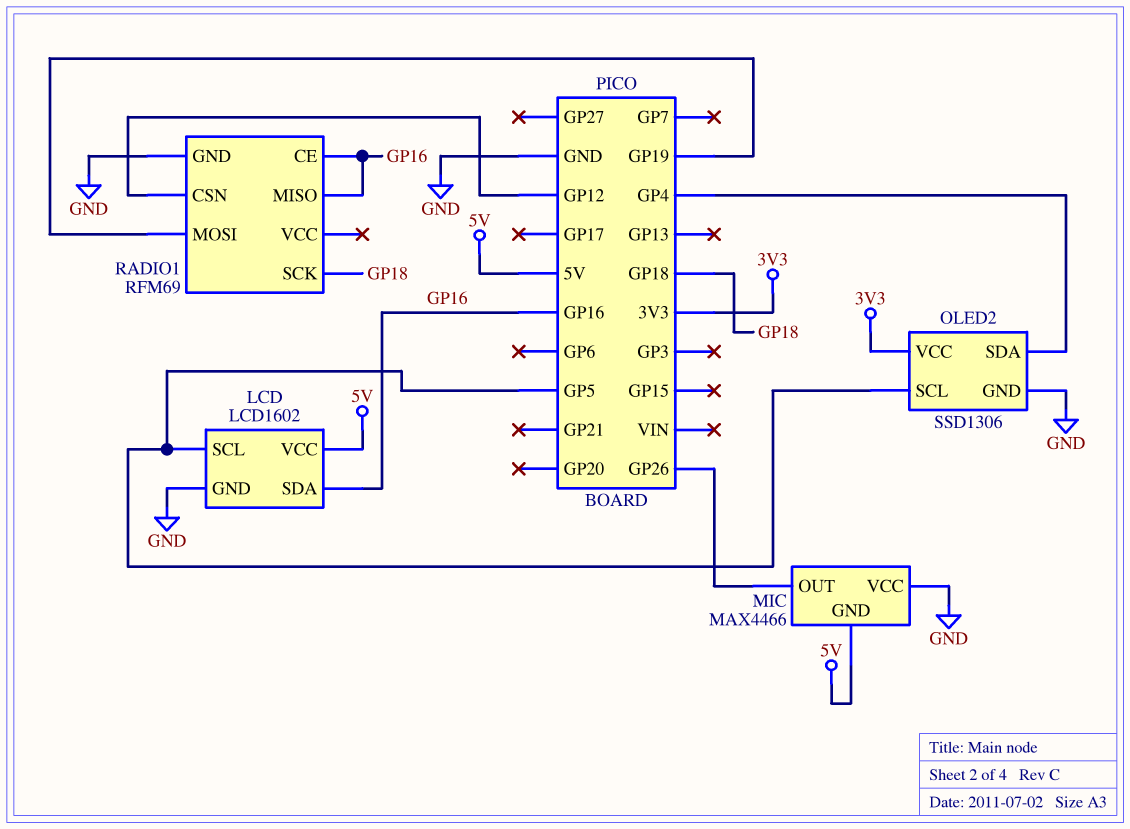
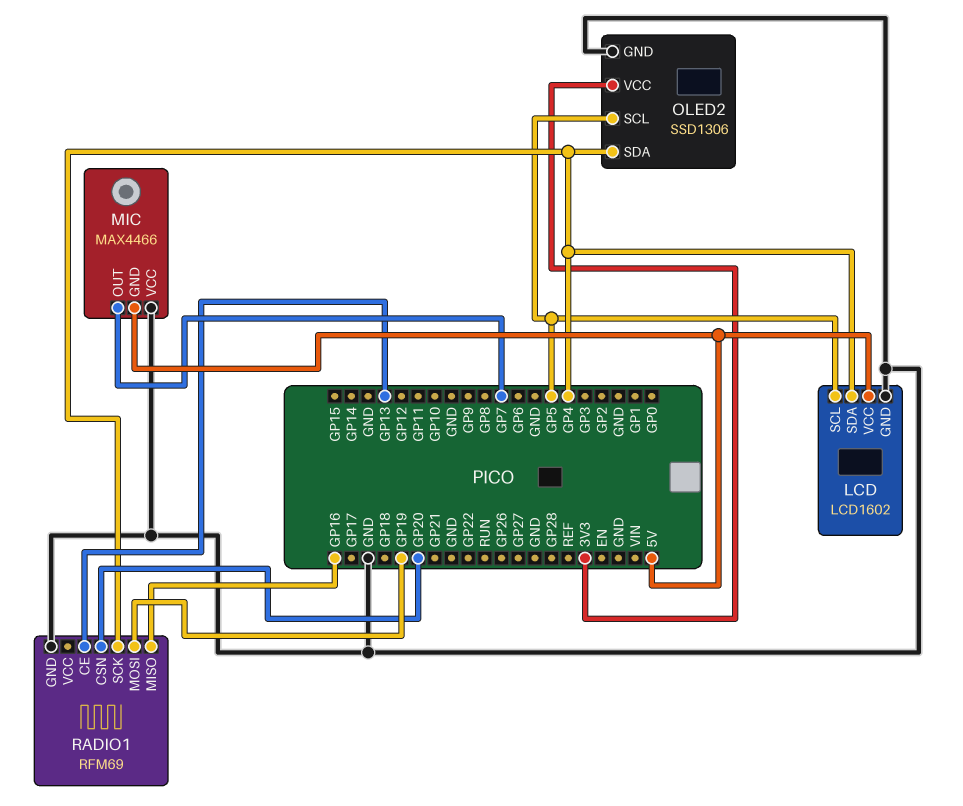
LCD pin SDA: GP16 -> GP4
MIC pin OUT: GP26 -> GP7
RADIO1 pin CE: GP16 -> GP13
RADIO1 pin CSN: GP12 -> GP20
RADIO1 pin SCK: GP18 -> GP4

